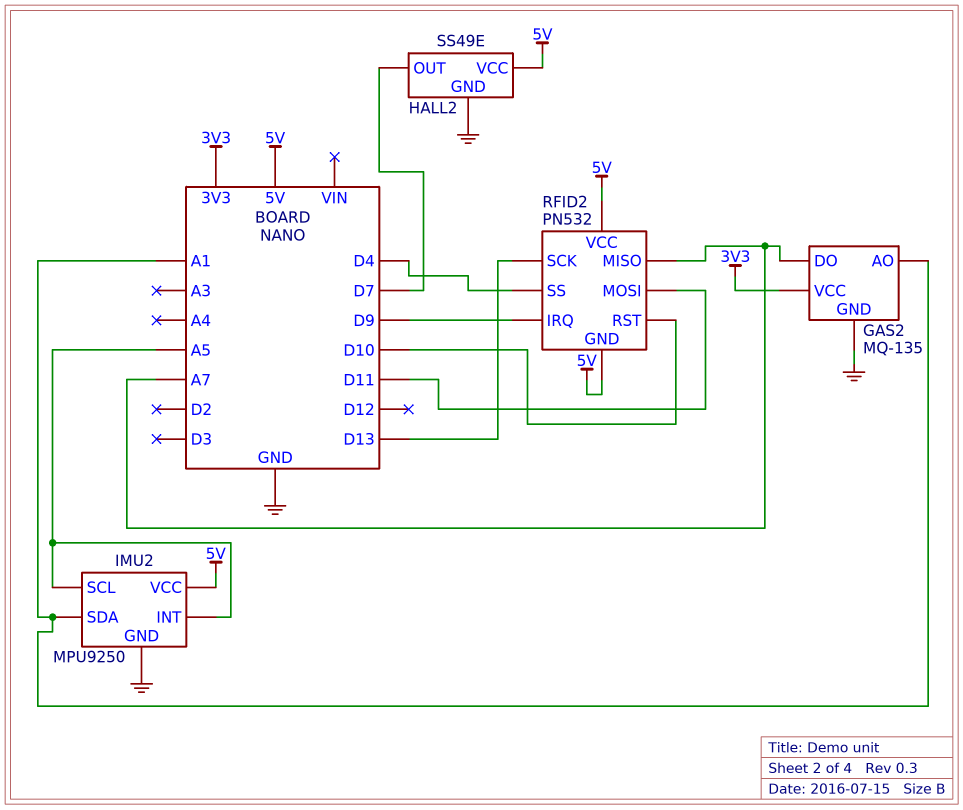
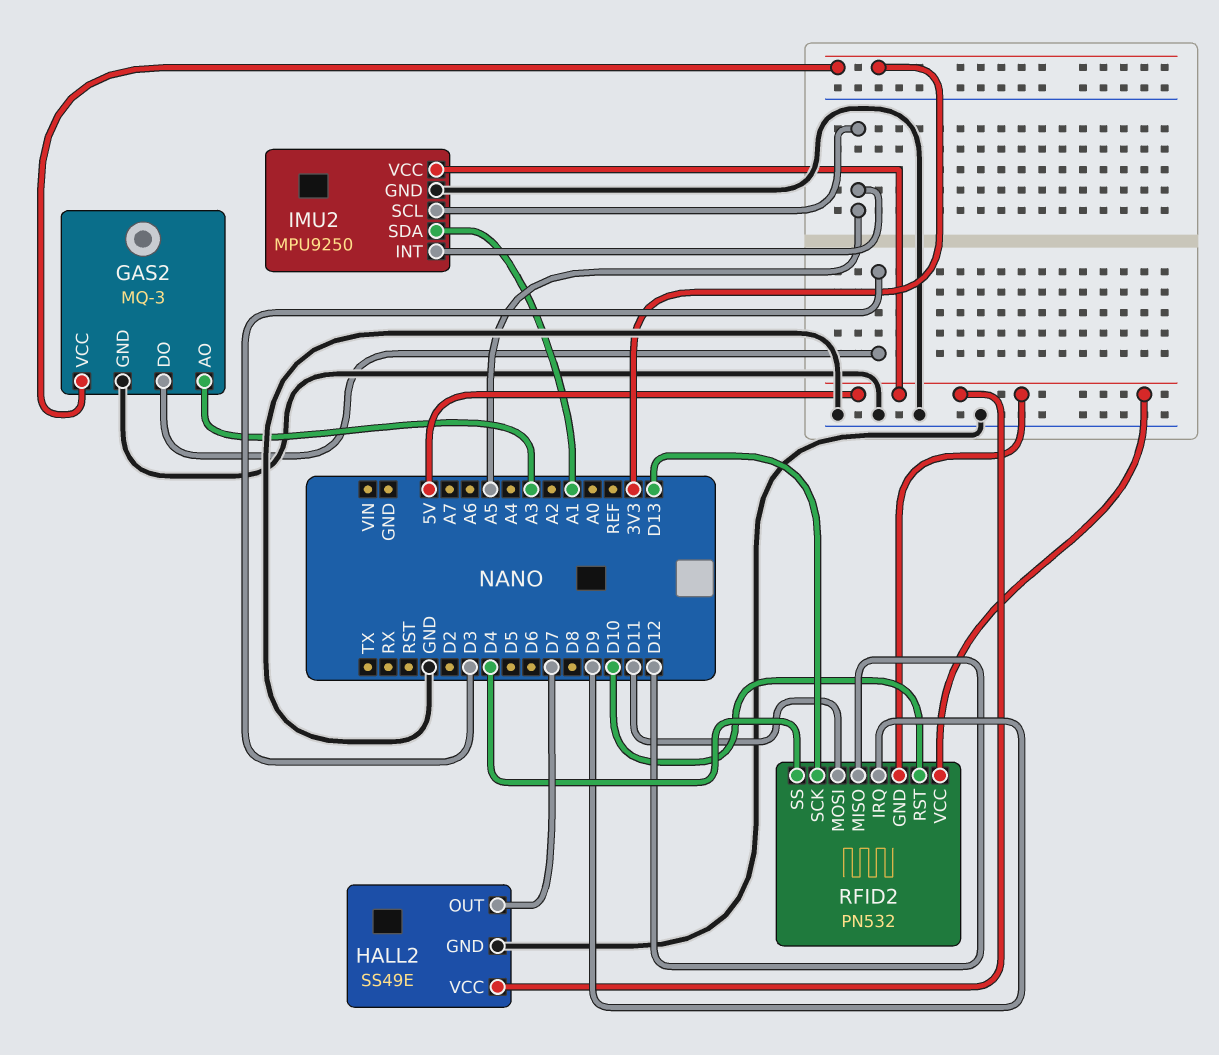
GAS2: MQ-135 -> MQ-3
GAS2 pin AO: A1 -> A3
GAS2 pin DO: A7 -> D3
RFID2 pin MISO: A7 -> D12

